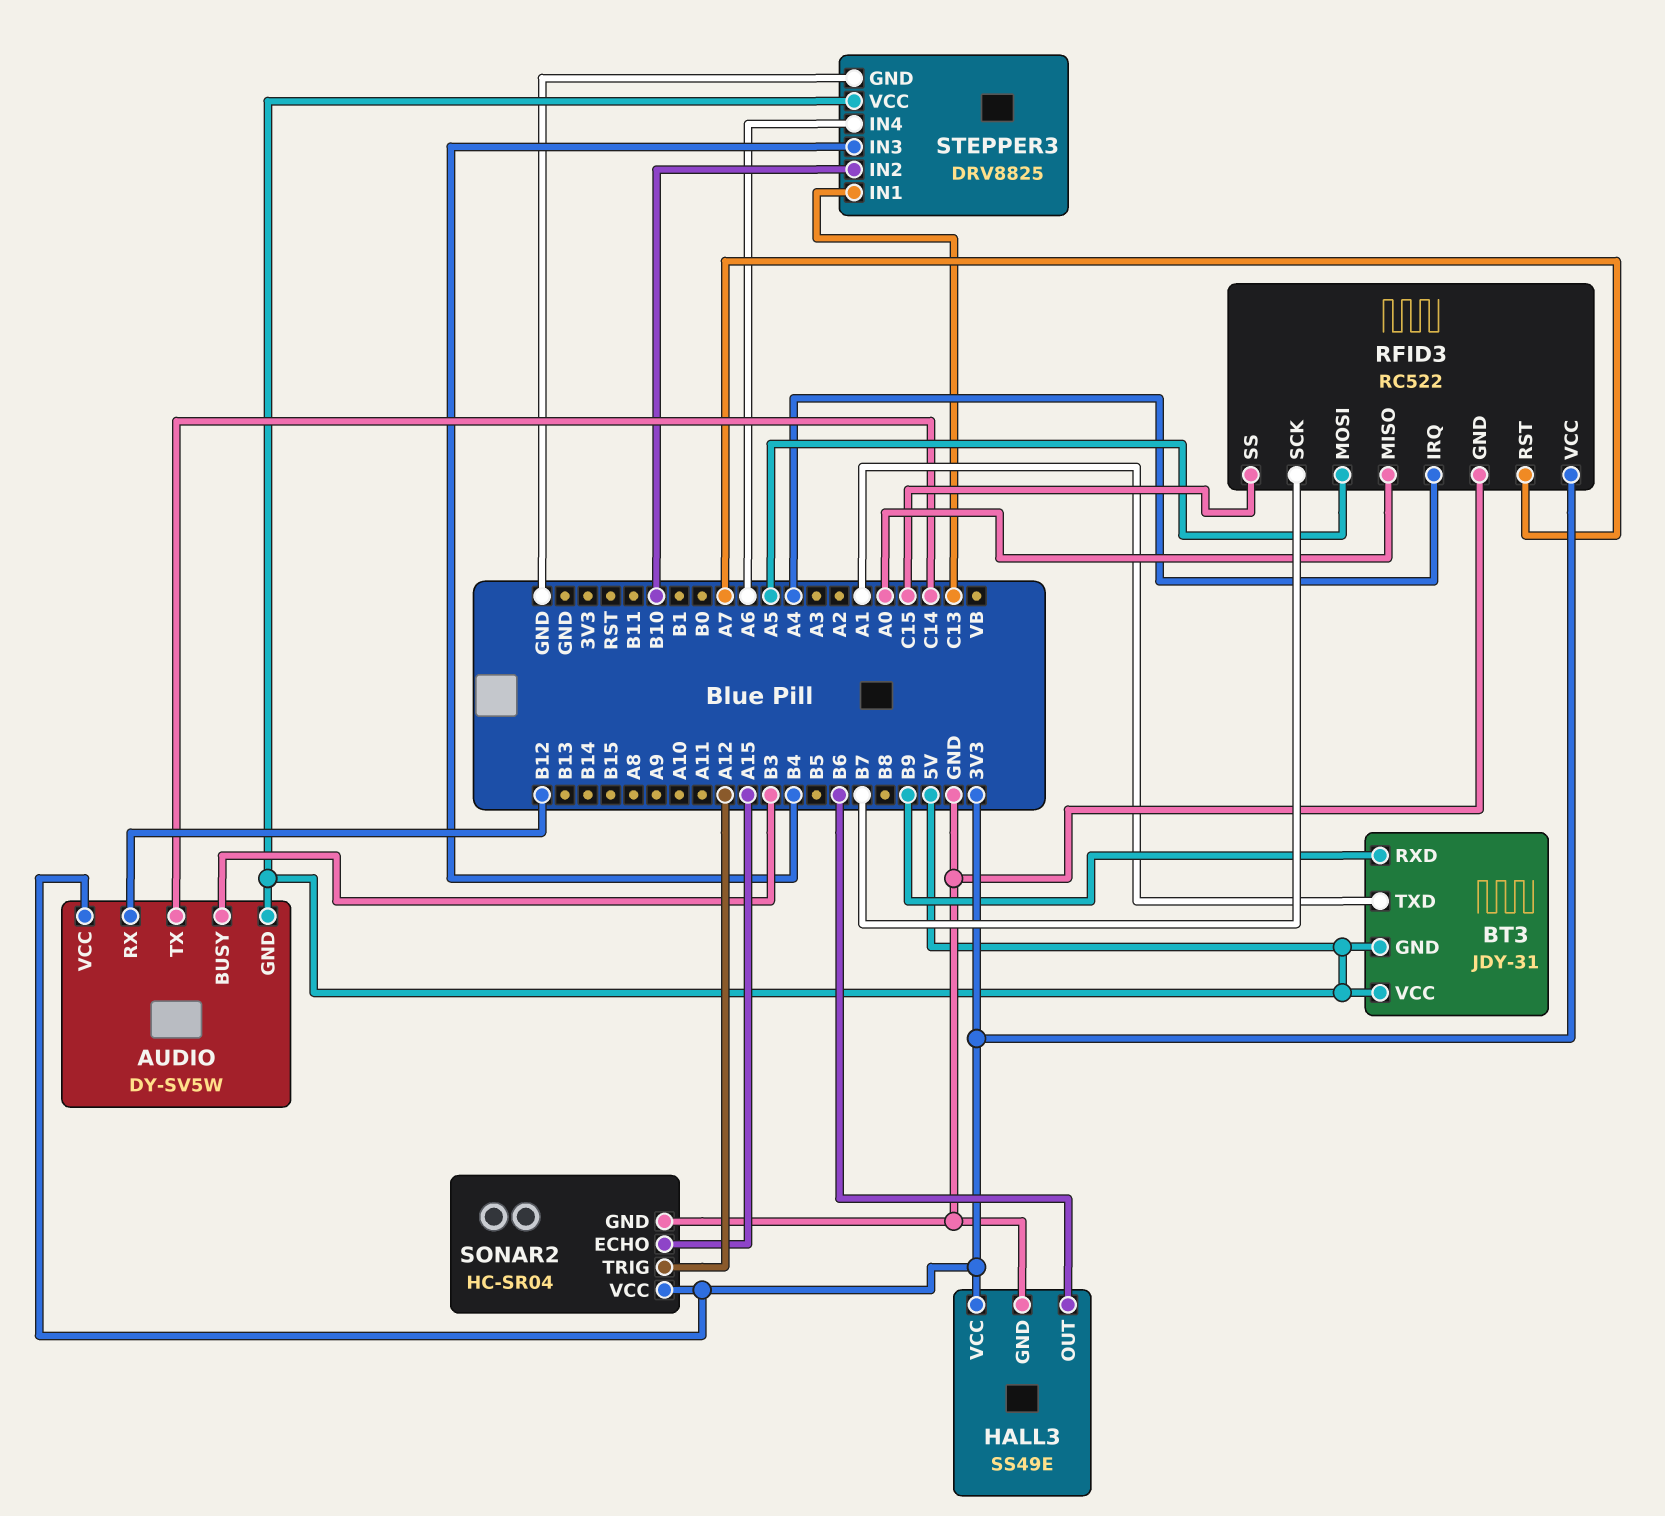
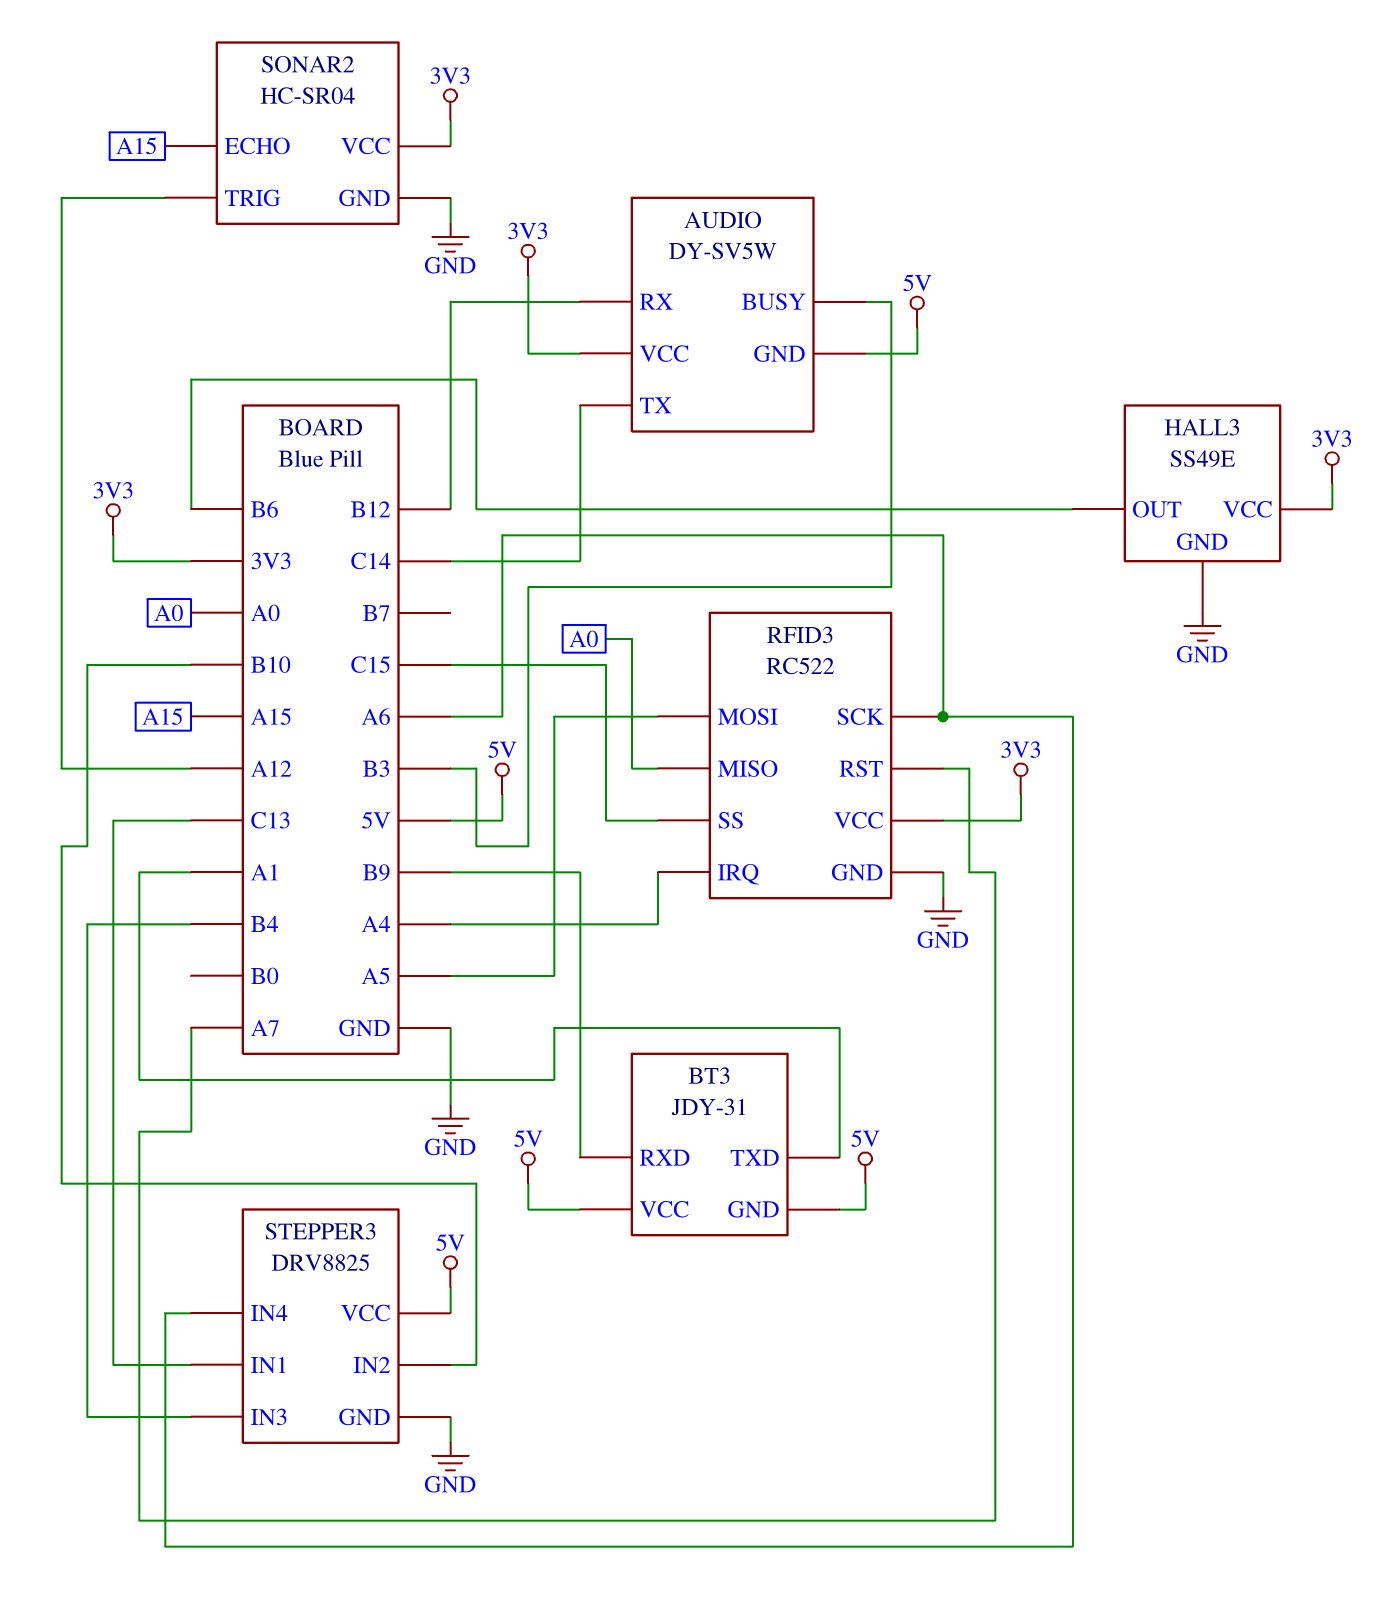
RFID3 pin SCK: B7 -> A6

